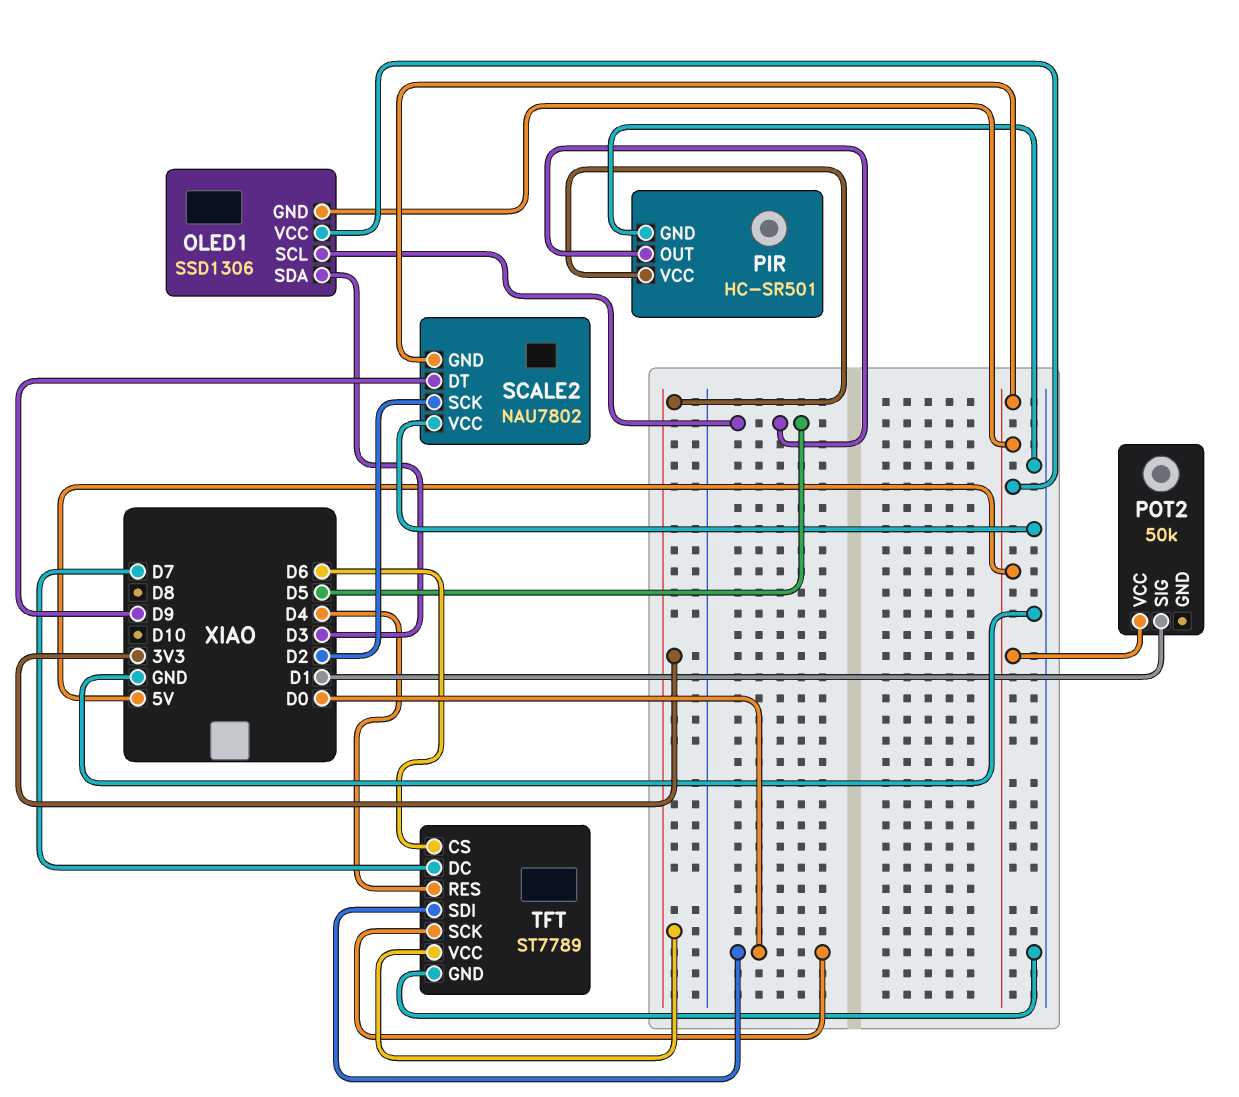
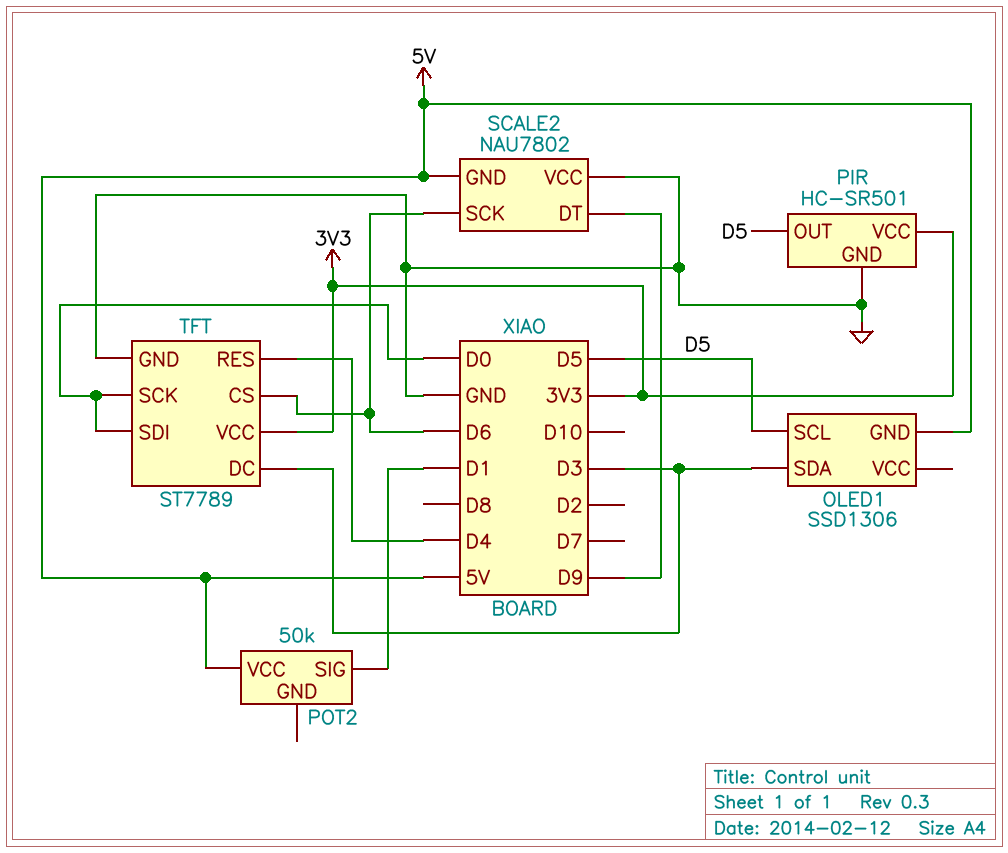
OLED1 pin VCC: 5V -> none
SCALE2 pin SCK: D2 -> D6
TFT pin DC: D7 -> D3

